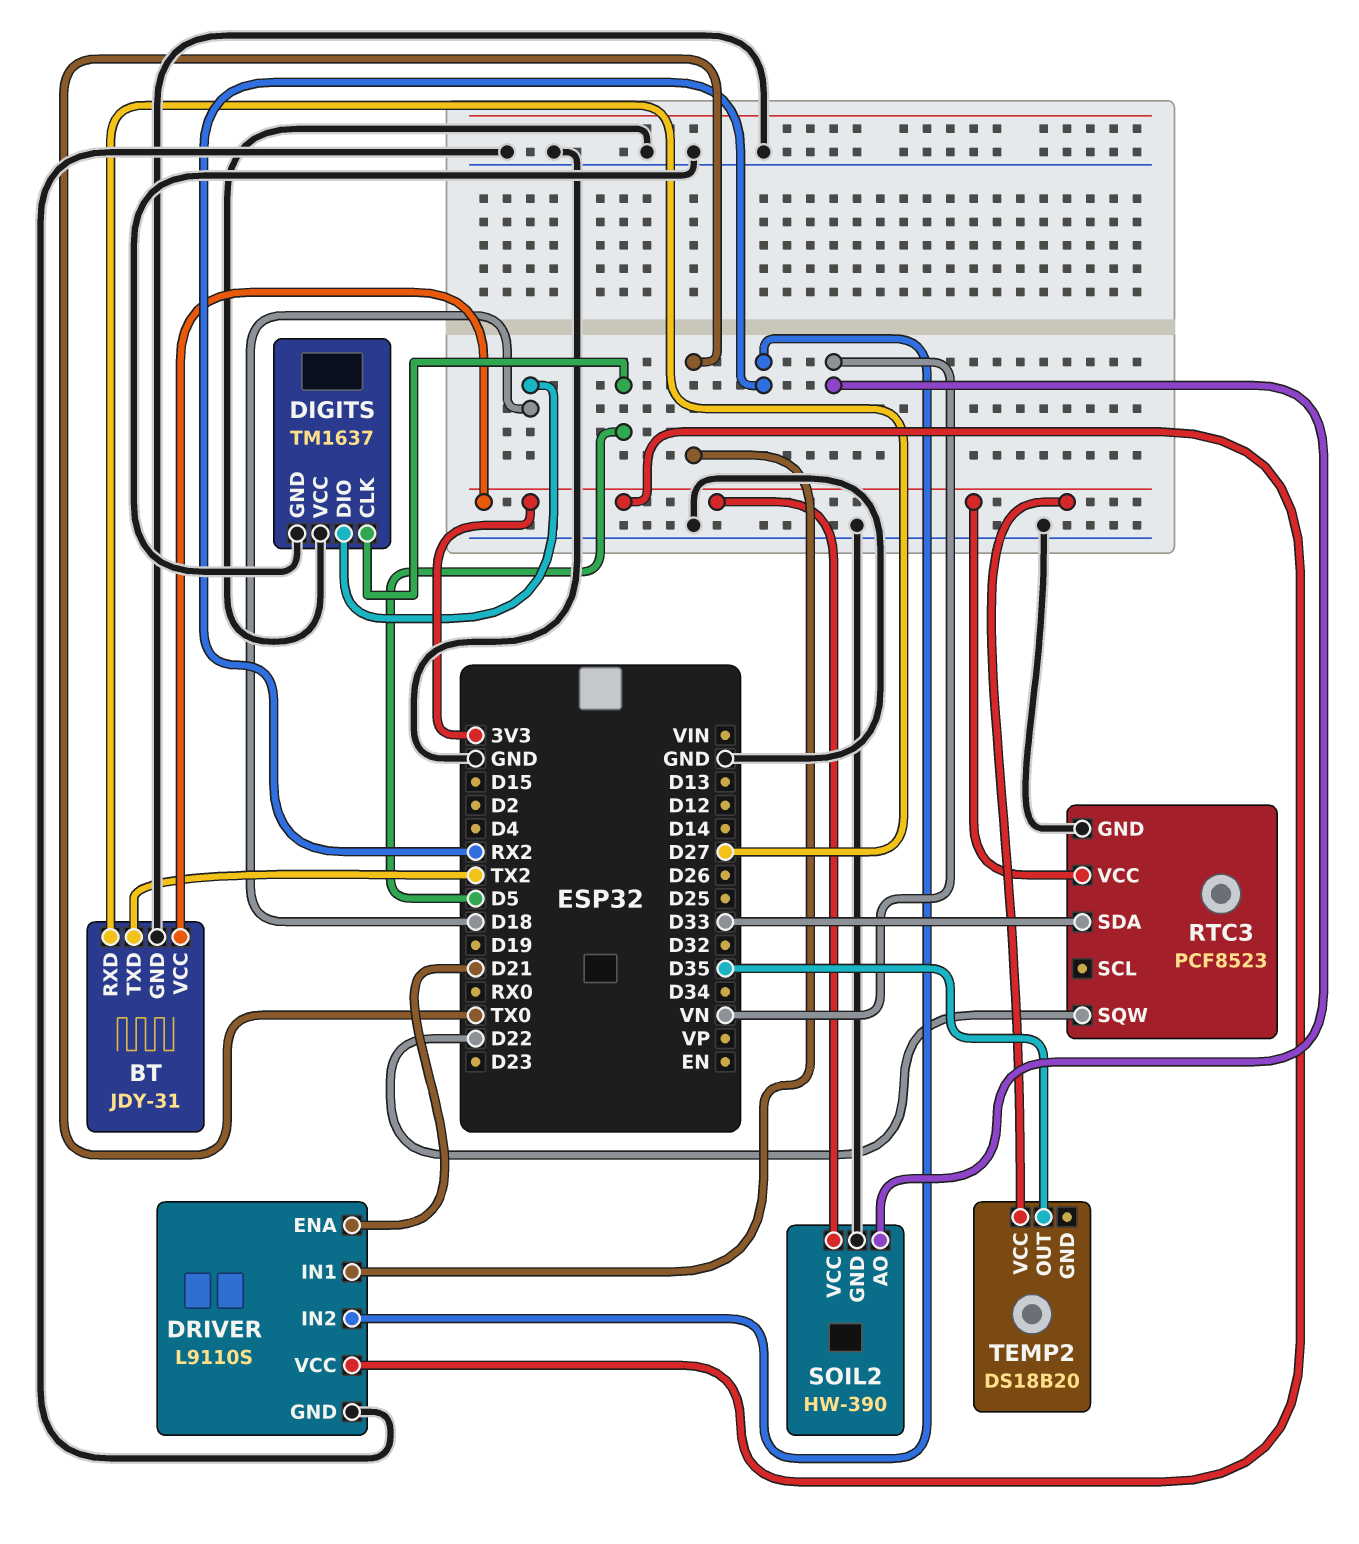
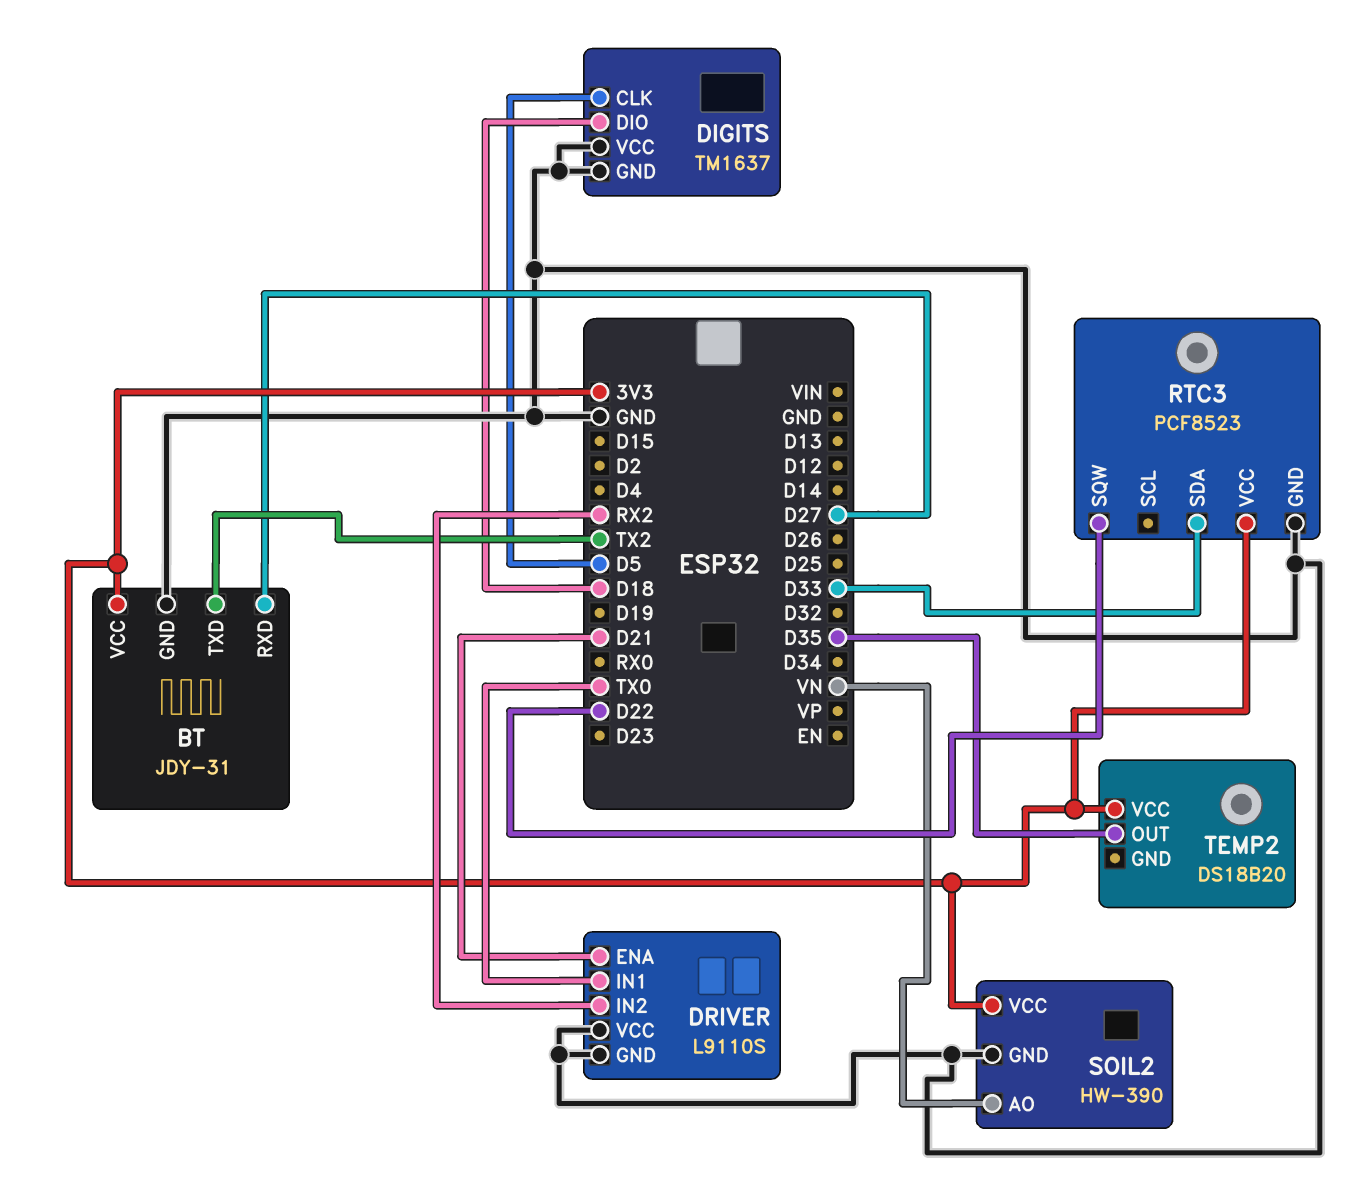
DRIVER pin VCC: 3V3 -> GND

